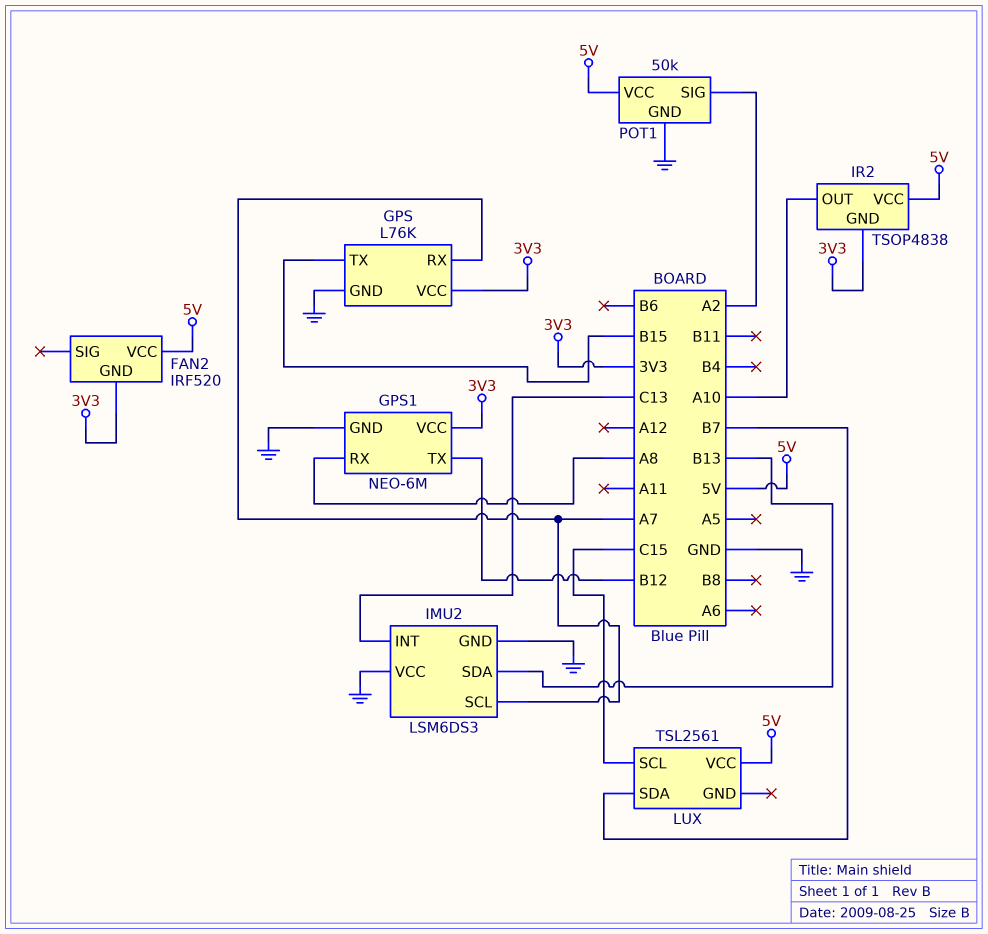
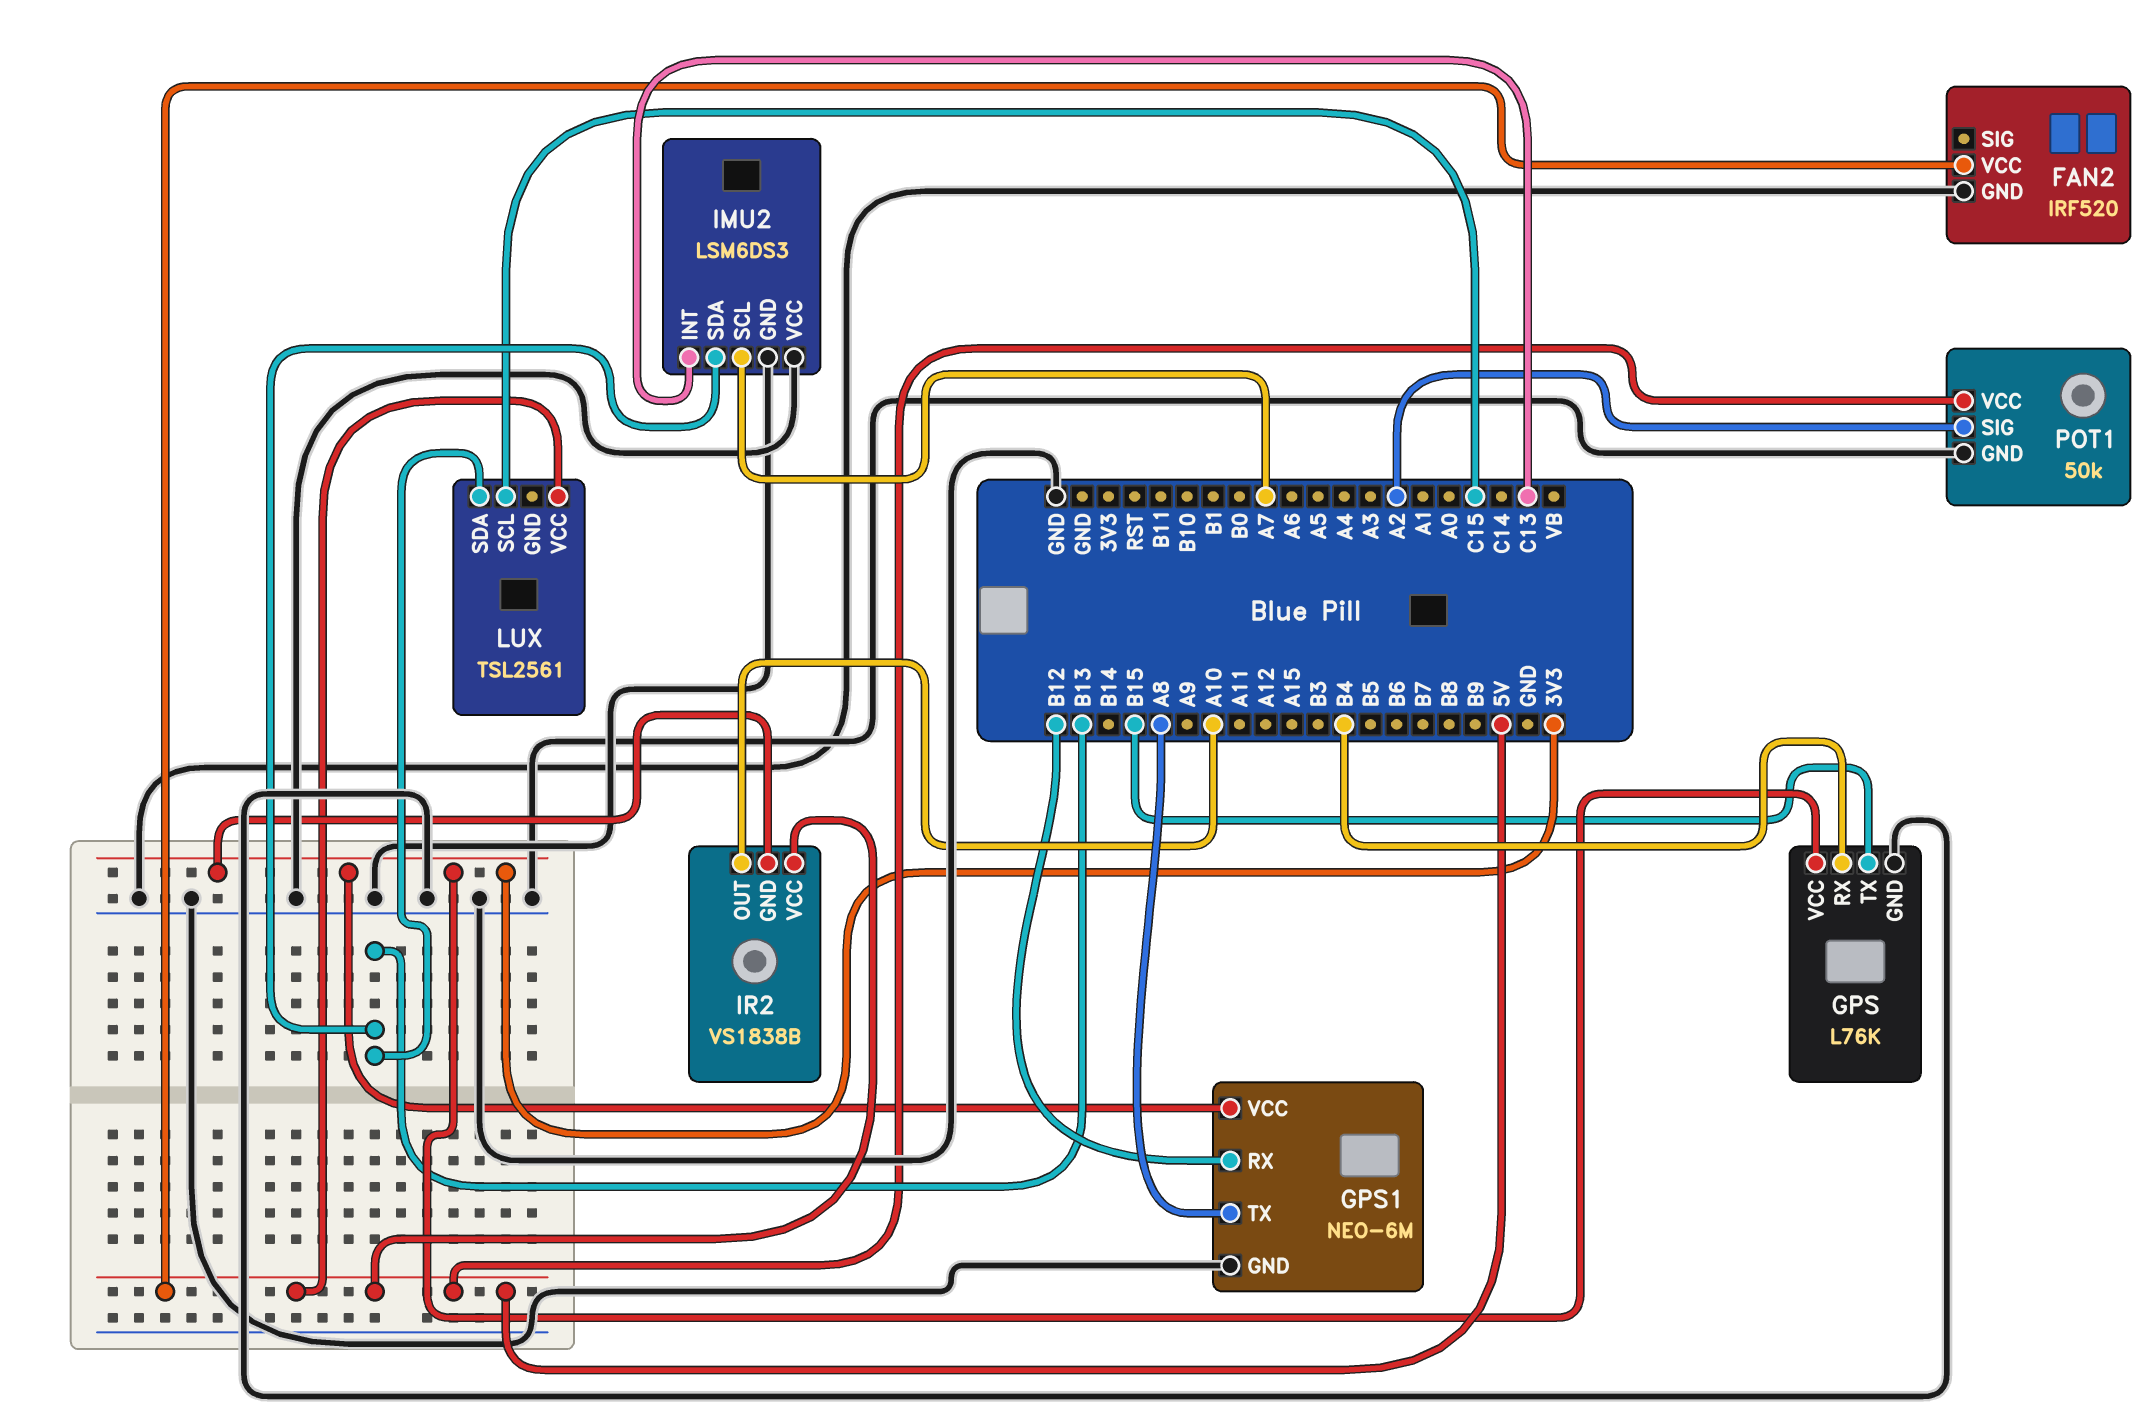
FAN2 pin GND: 3V3 -> GND
GPS pin RX: A7 -> B4
GPS1 pin RX: A8 -> B12
GPS1 pin TX: B12 -> A8
IR2: TSOP4838 -> VS1838B
LUX pin SDA: B7 -> B13

